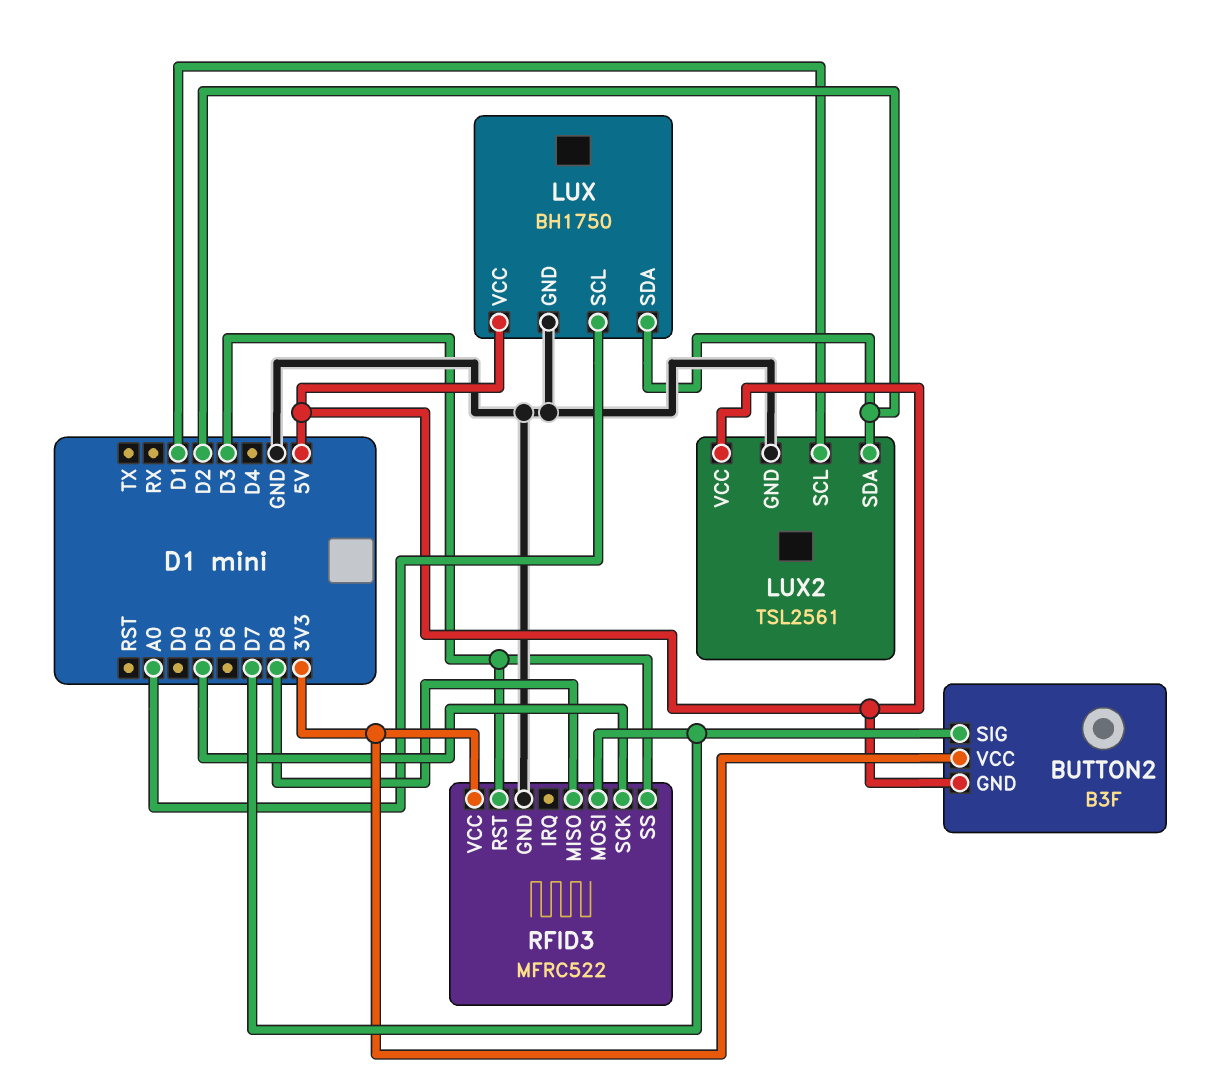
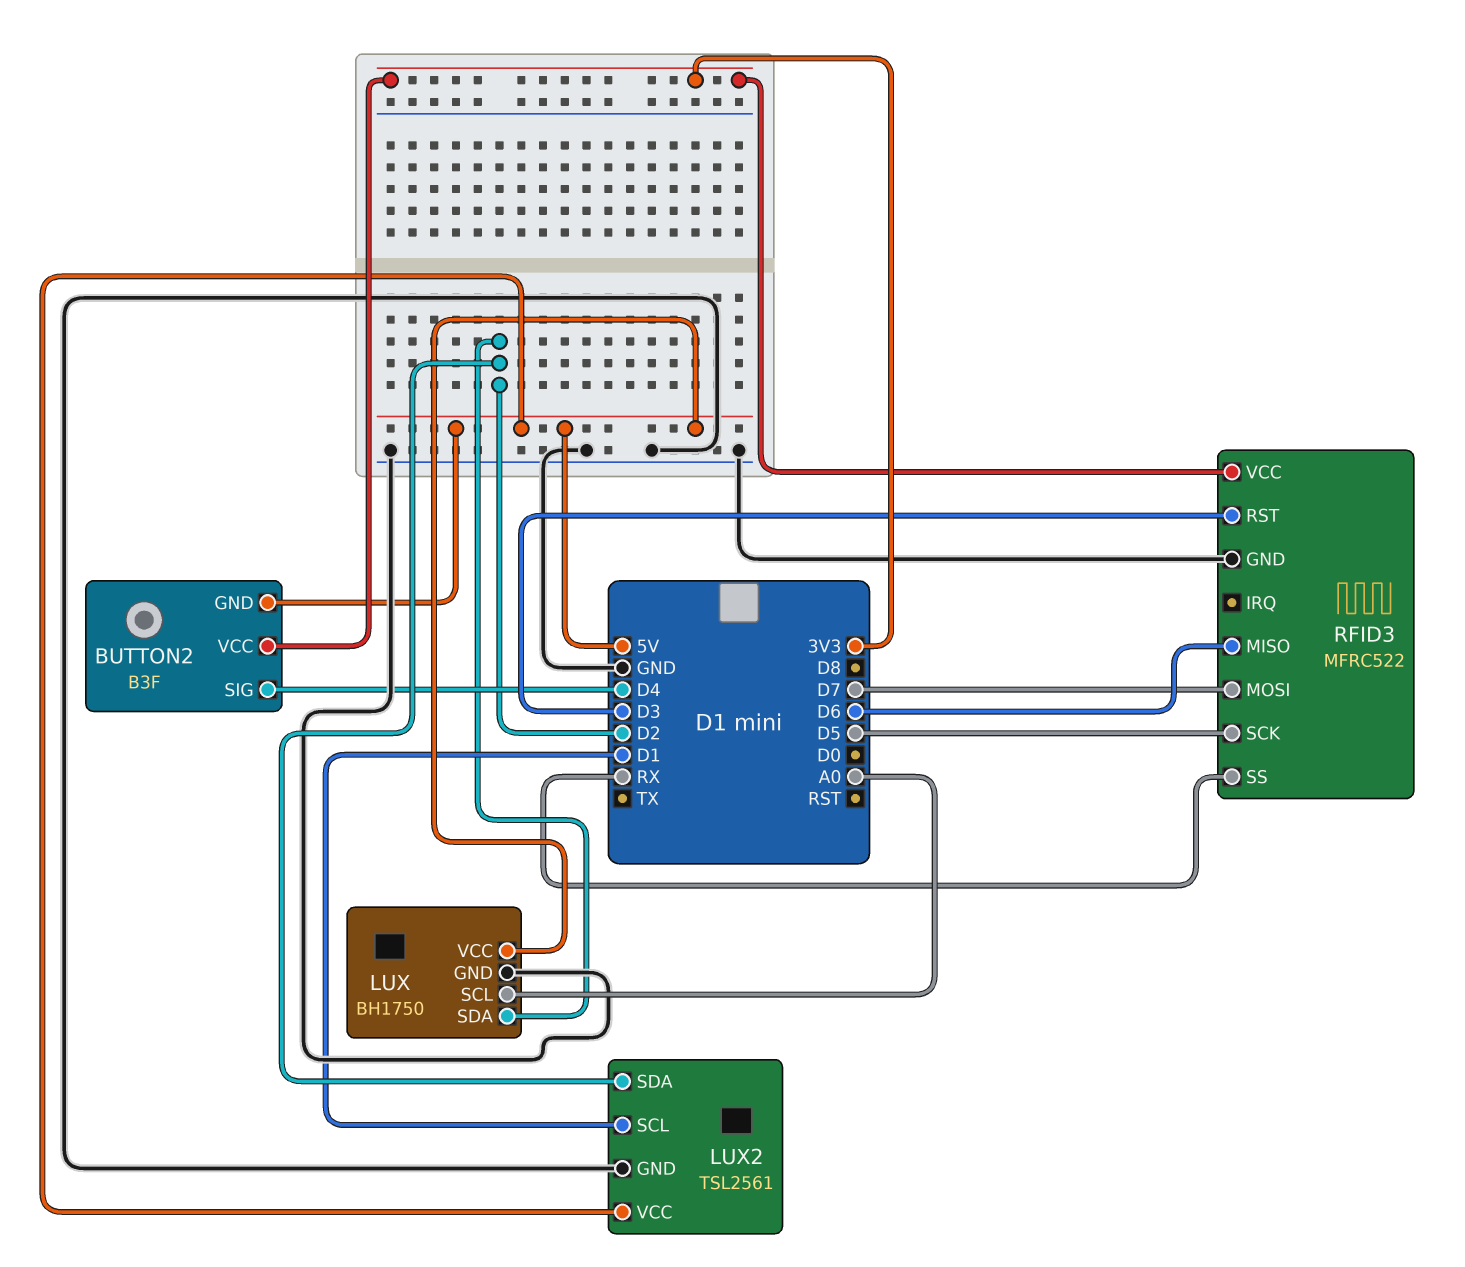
BUTTON2 pin SIG: D7 -> D4
RFID3 pin MISO: D8 -> D6
RFID3 pin SS: D3 -> RX

